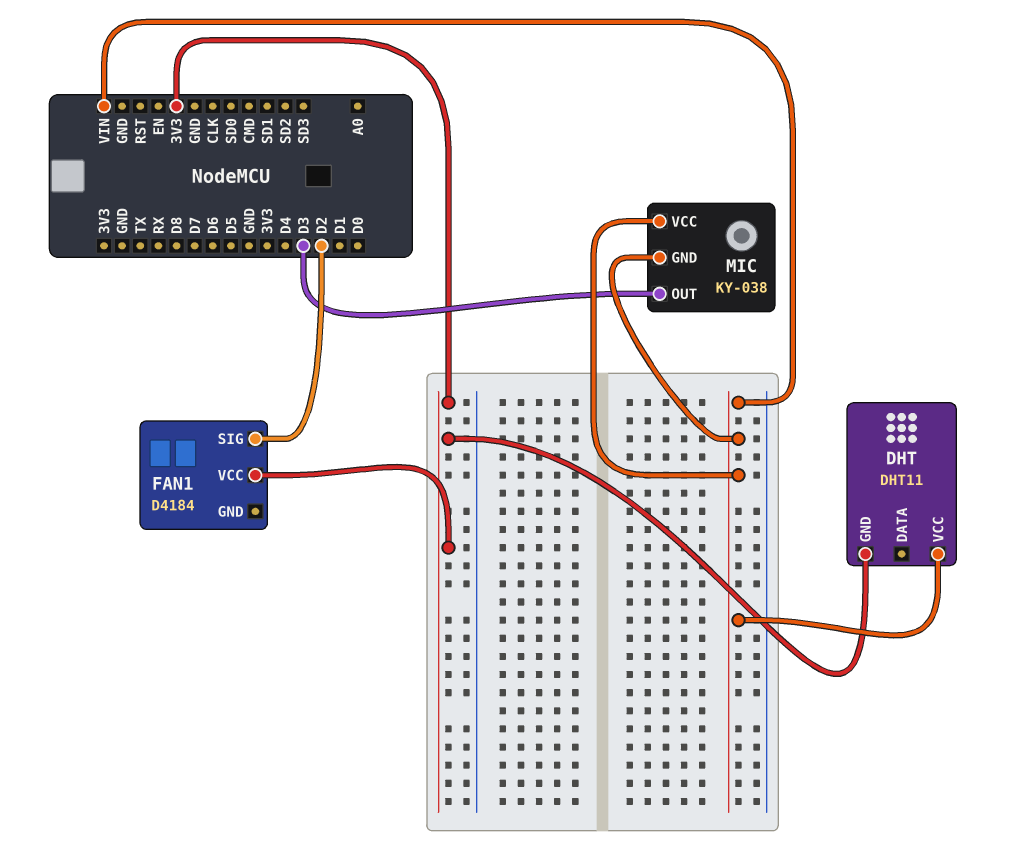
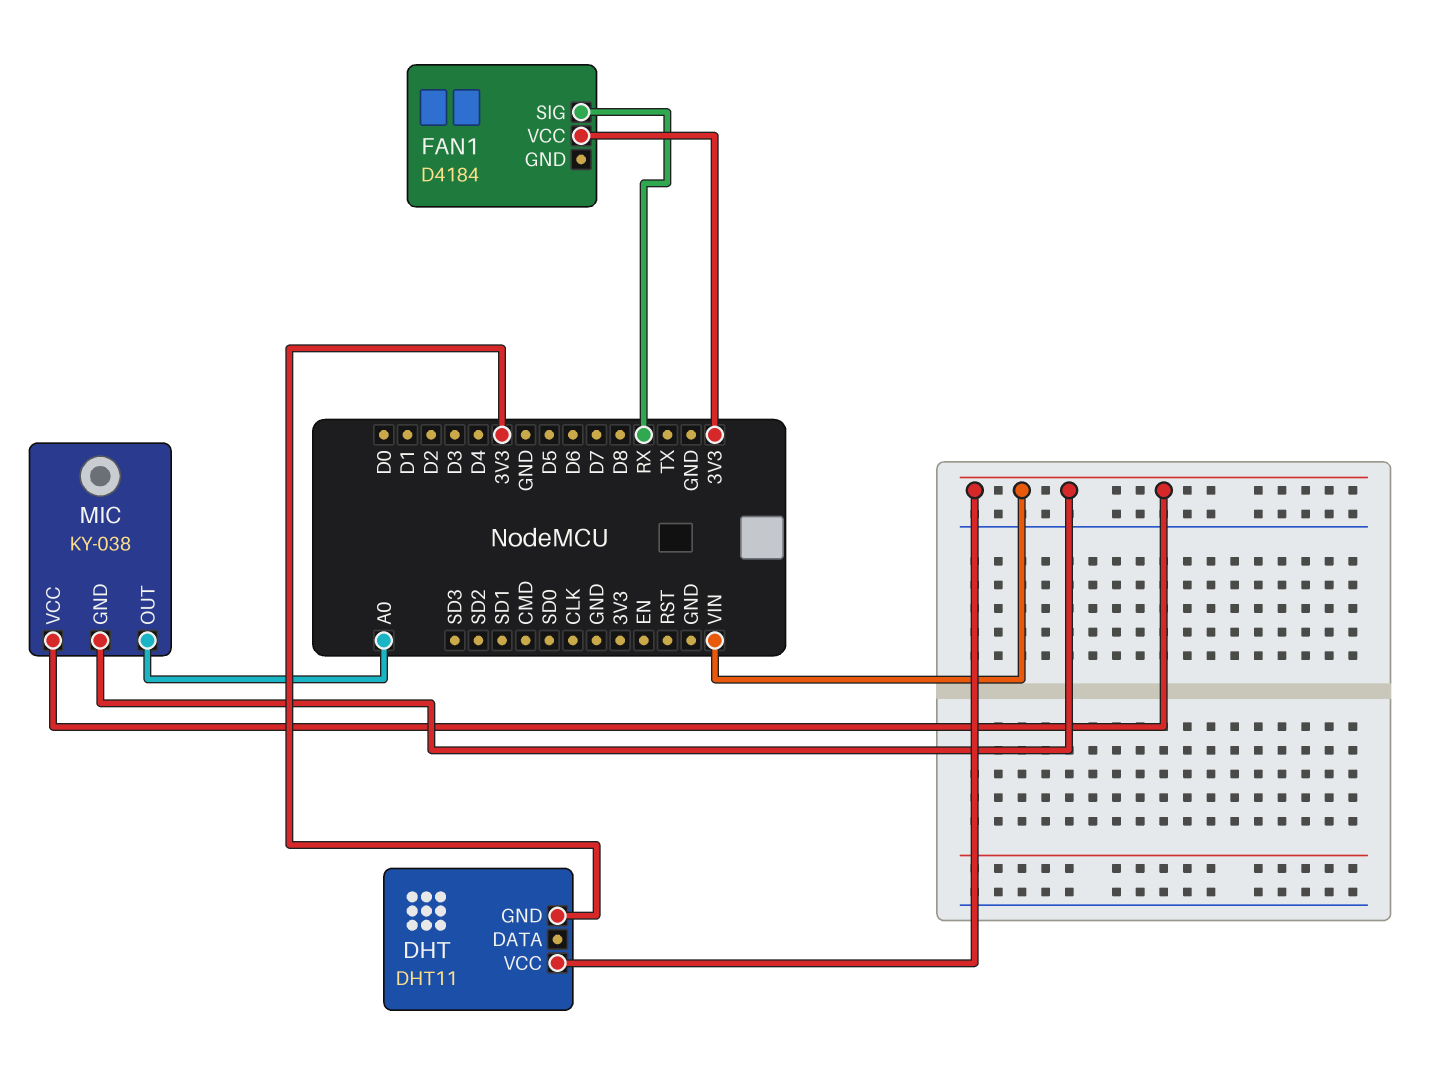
FAN1 pin SIG: D2 -> RX
MIC pin OUT: D3 -> A0

